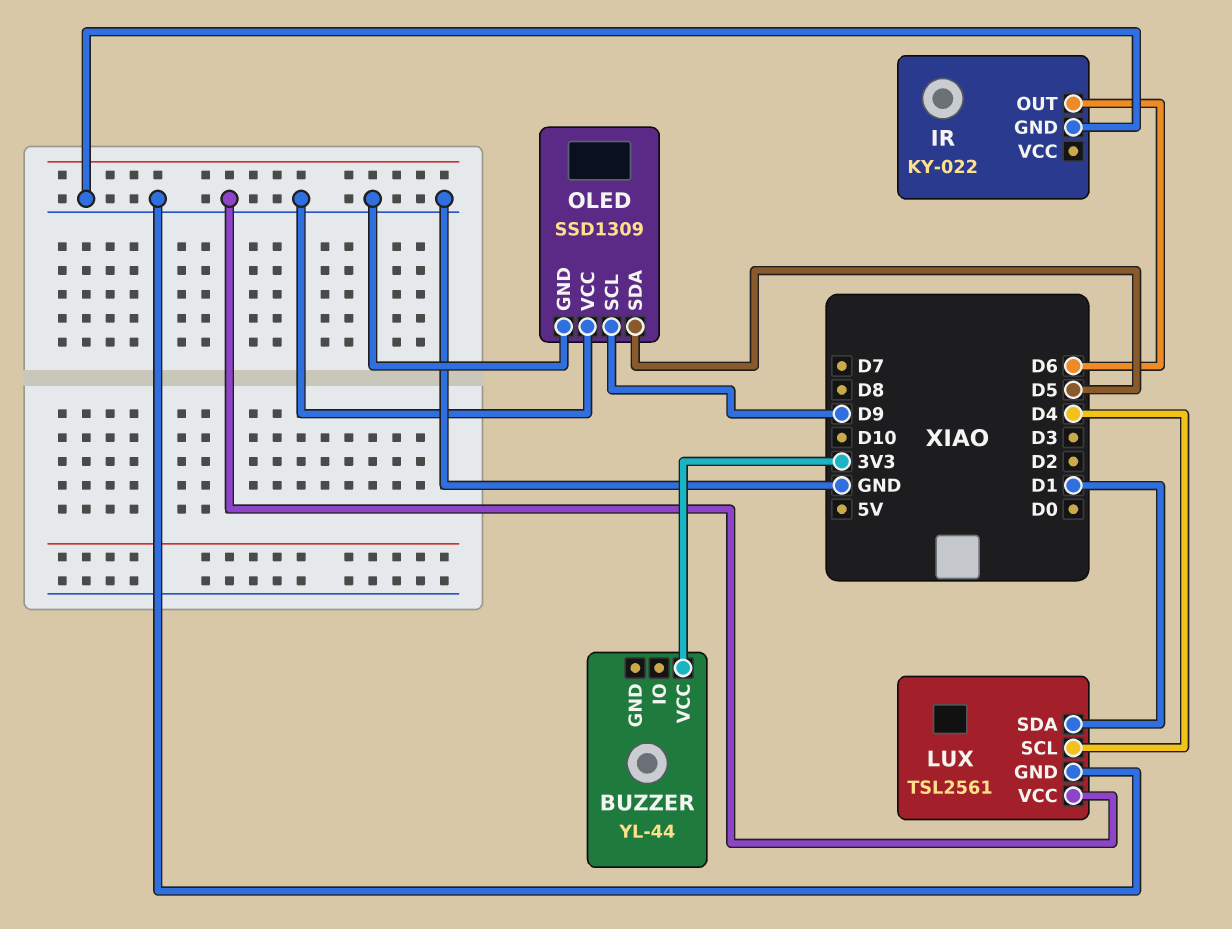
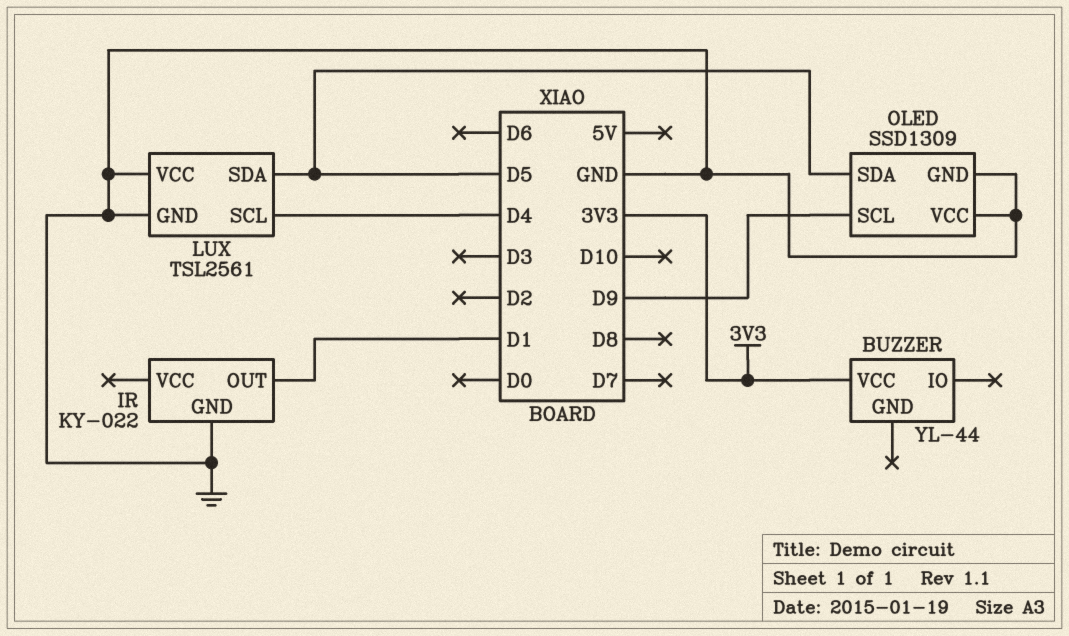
IR pin OUT: D6 -> D1
LUX pin SDA: D1 -> D5

